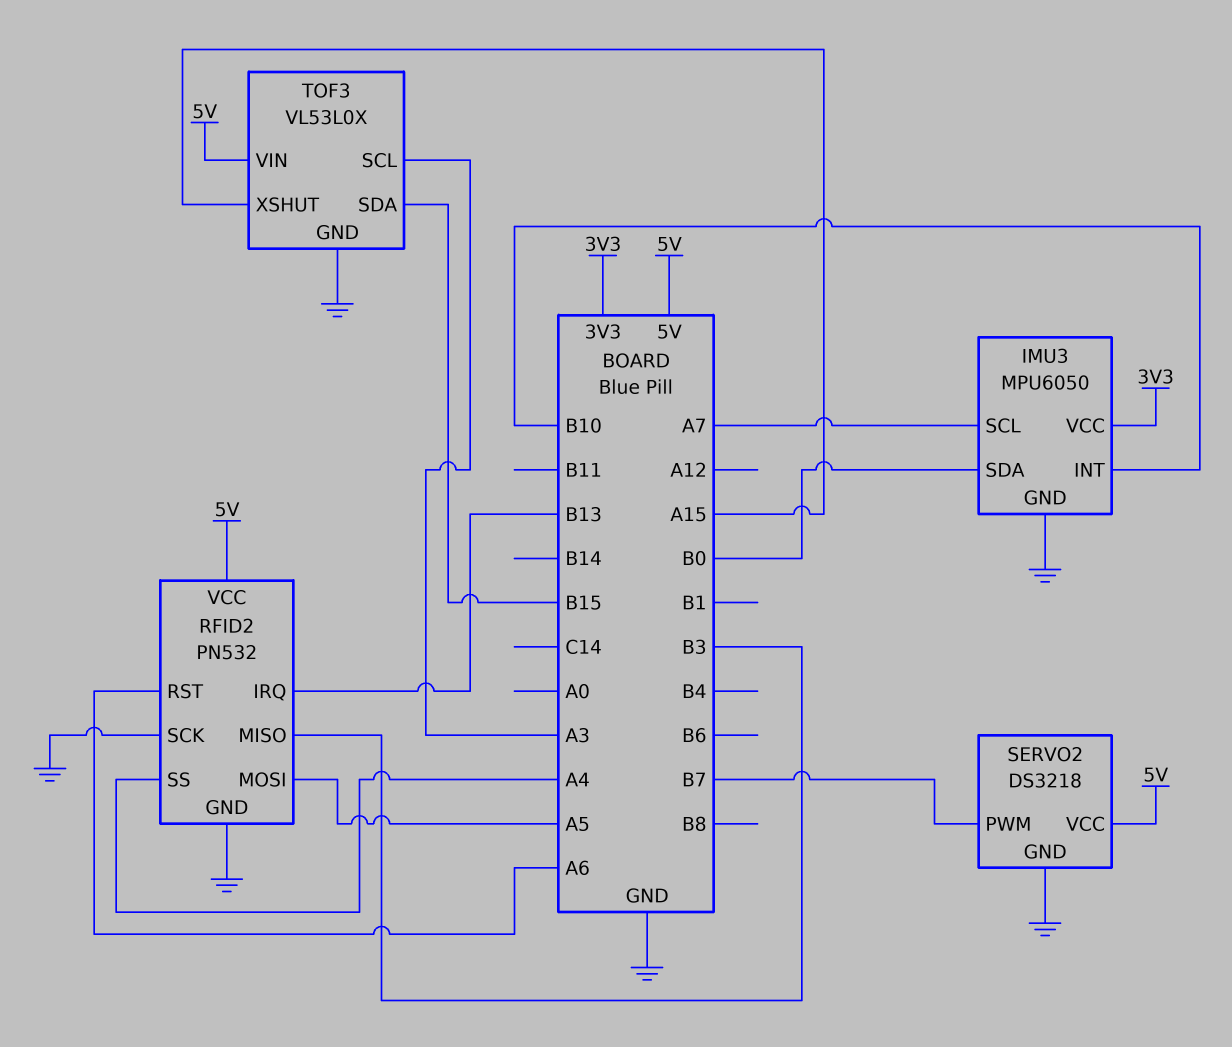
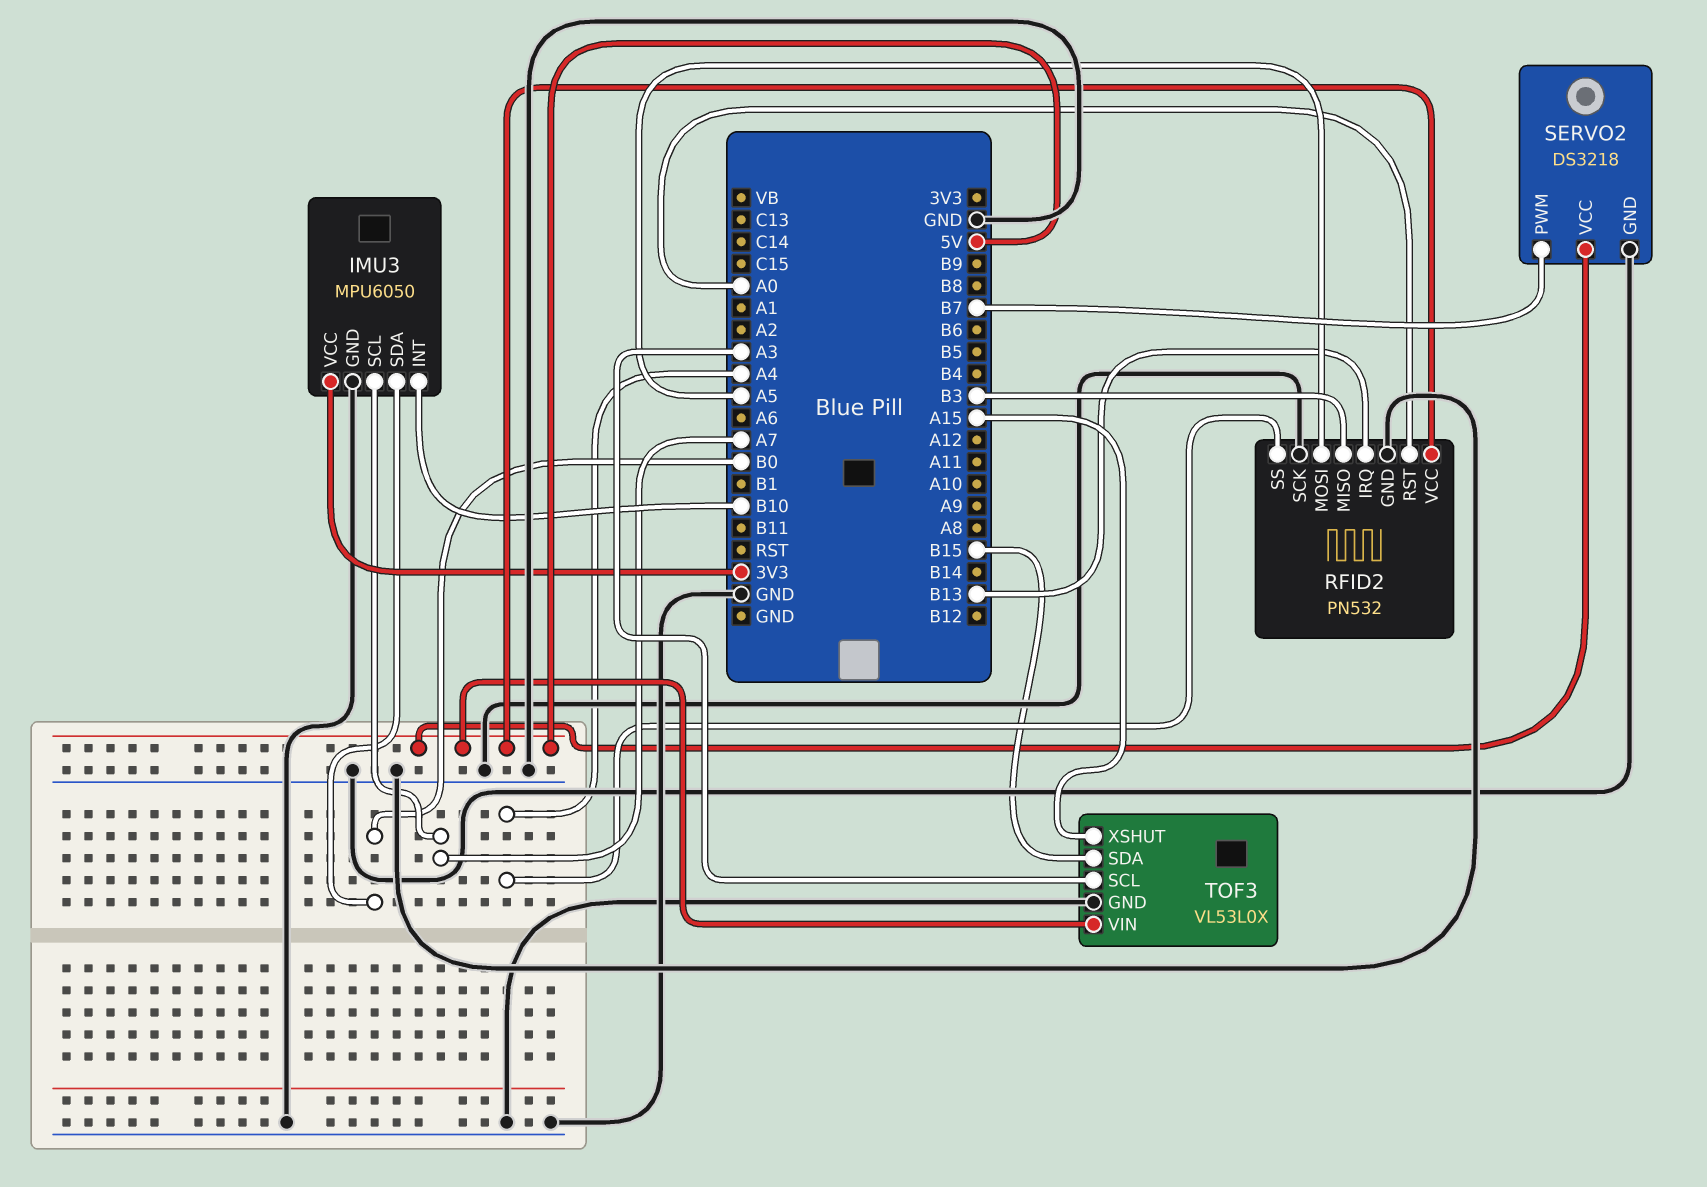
RFID2 pin RST: A6 -> A0

